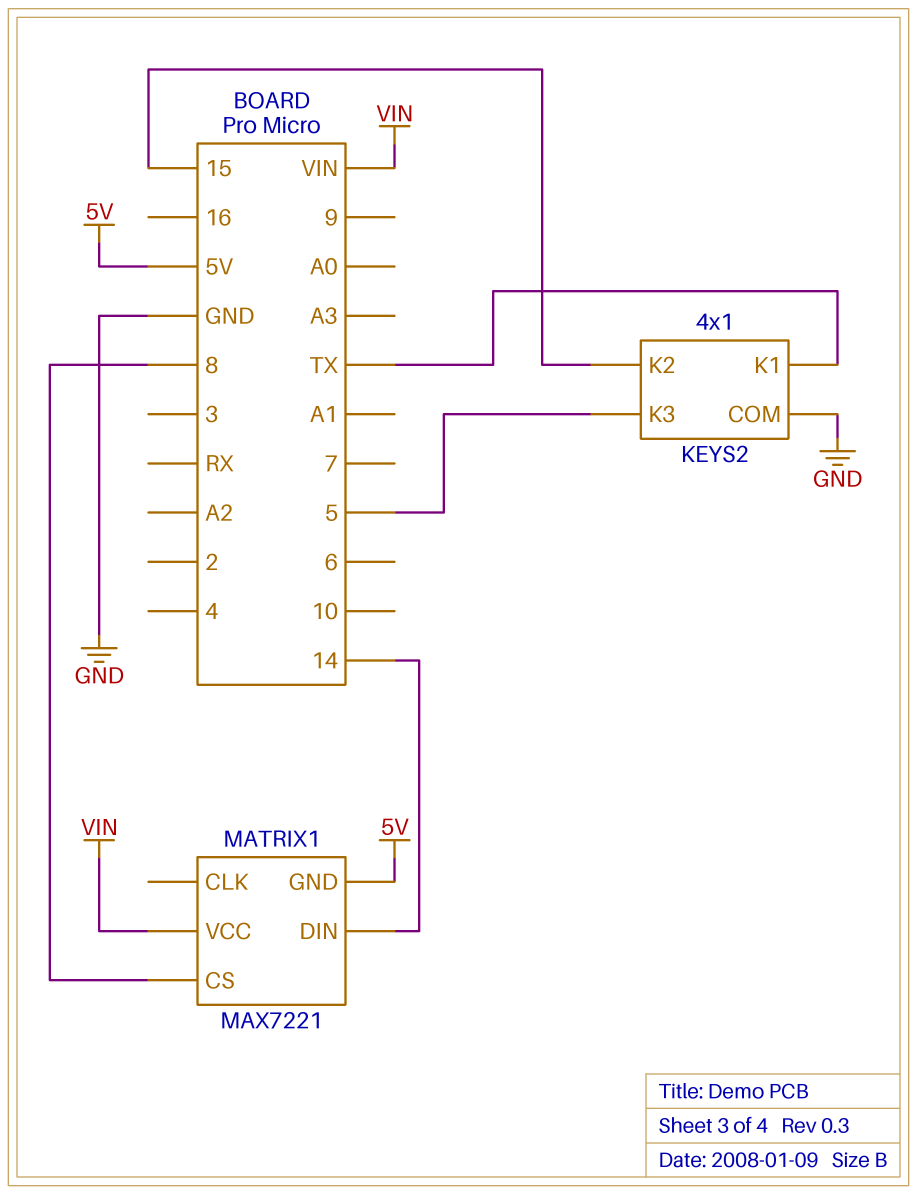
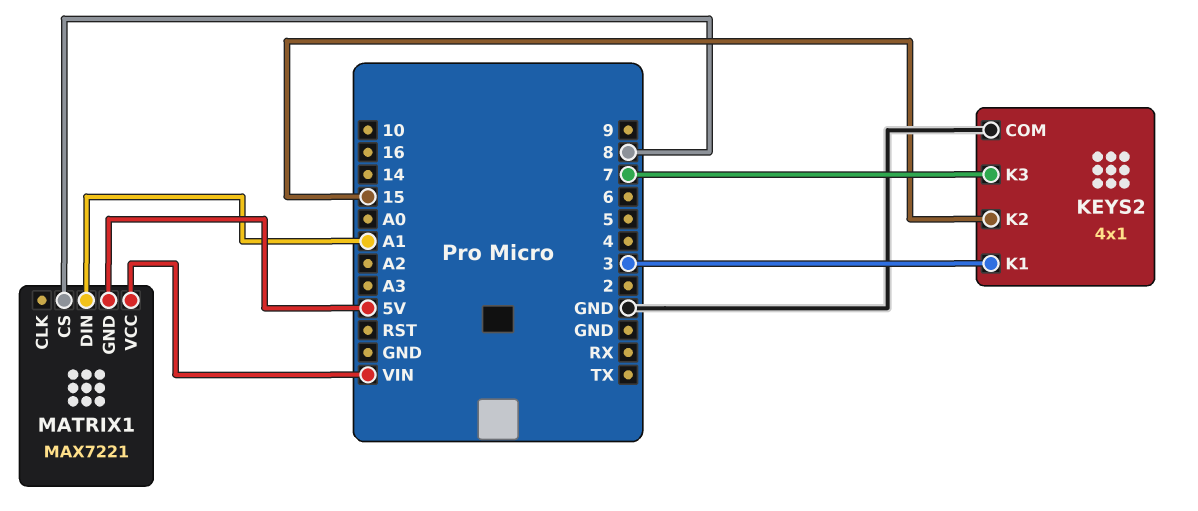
KEYS2 pin K1: TX -> 3
KEYS2 pin K3: 5 -> 7
MATRIX1 pin DIN: 14 -> A1

